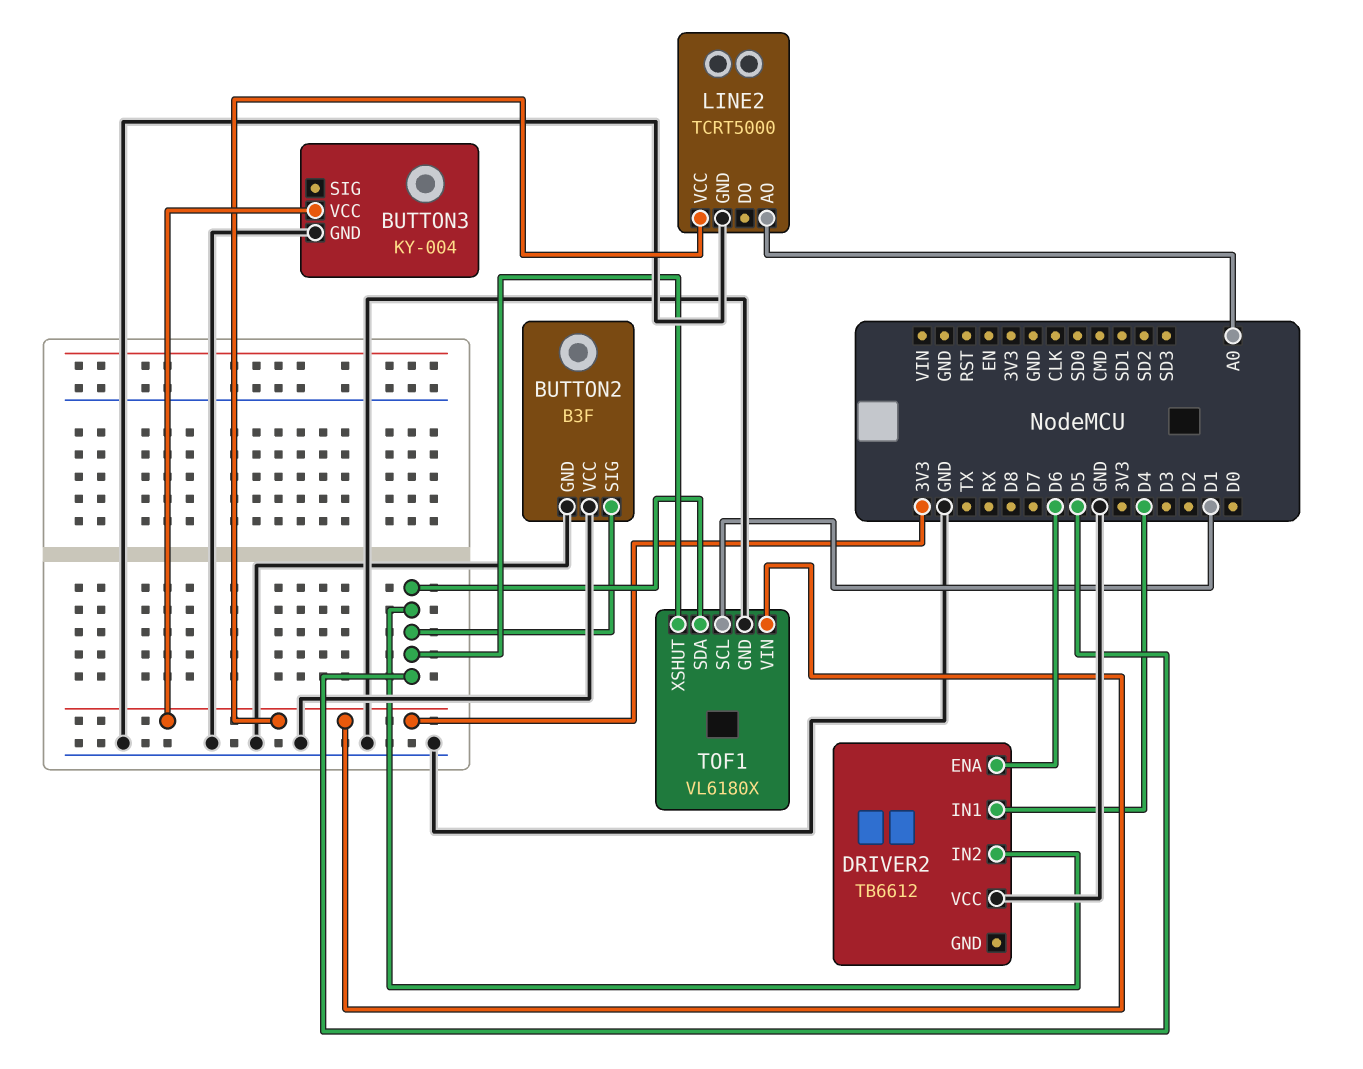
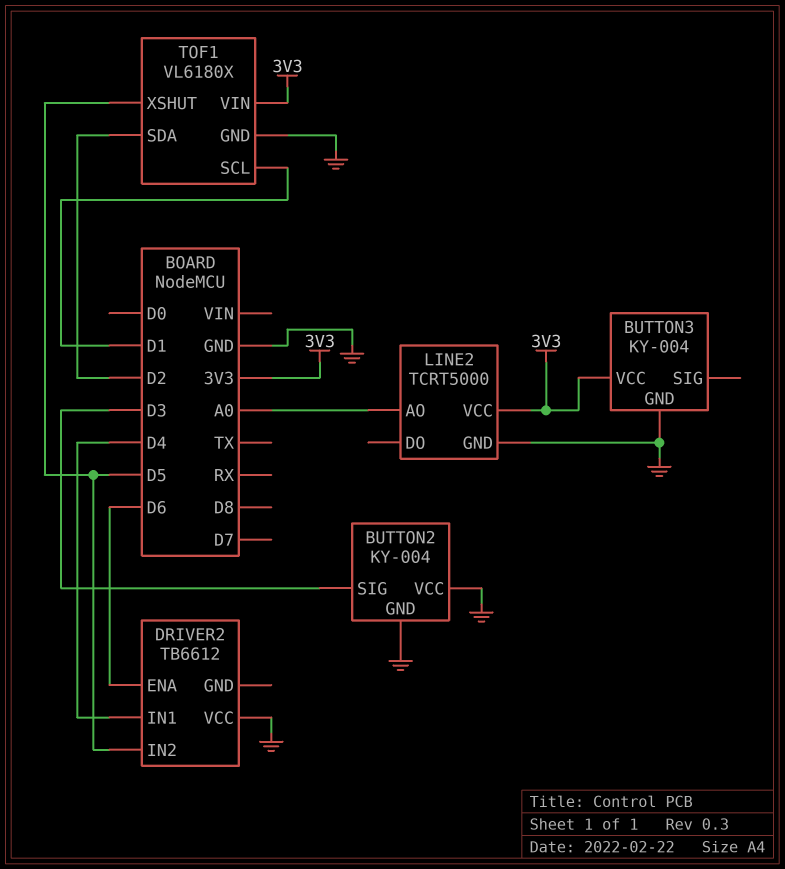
BUTTON2: B3F -> KY-004
BUTTON2 pin SIG: D5 -> D3
TOF1 pin SDA: D5 -> D2

